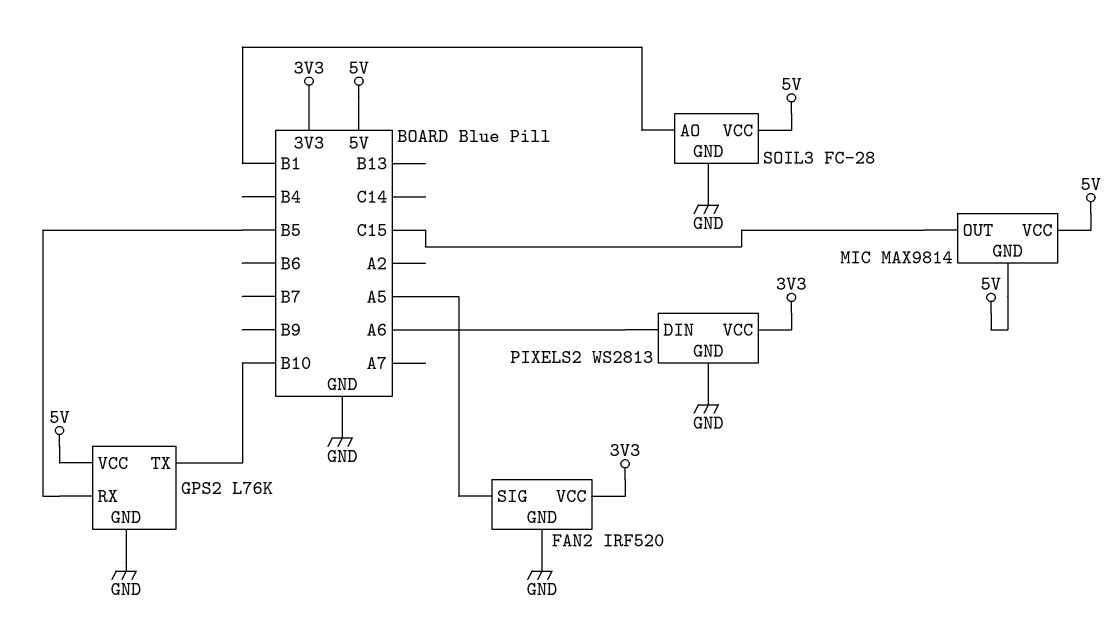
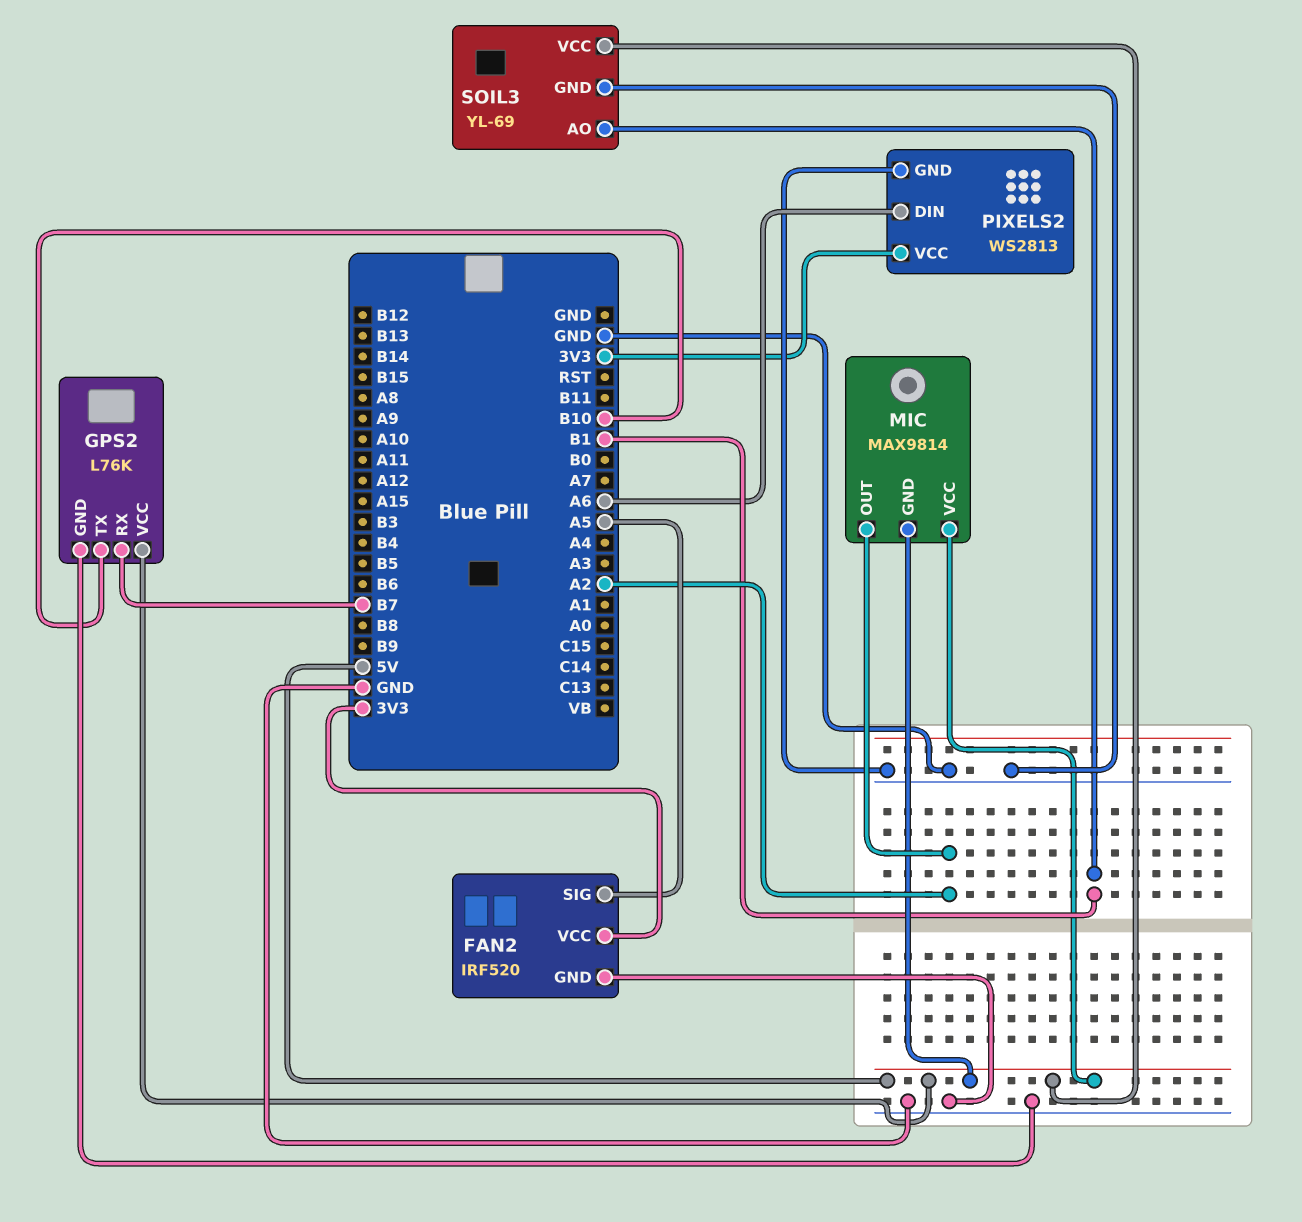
GPS2 pin RX: B5 -> B7
MIC pin OUT: C15 -> A2
SOIL3: FC-28 -> YL-69

